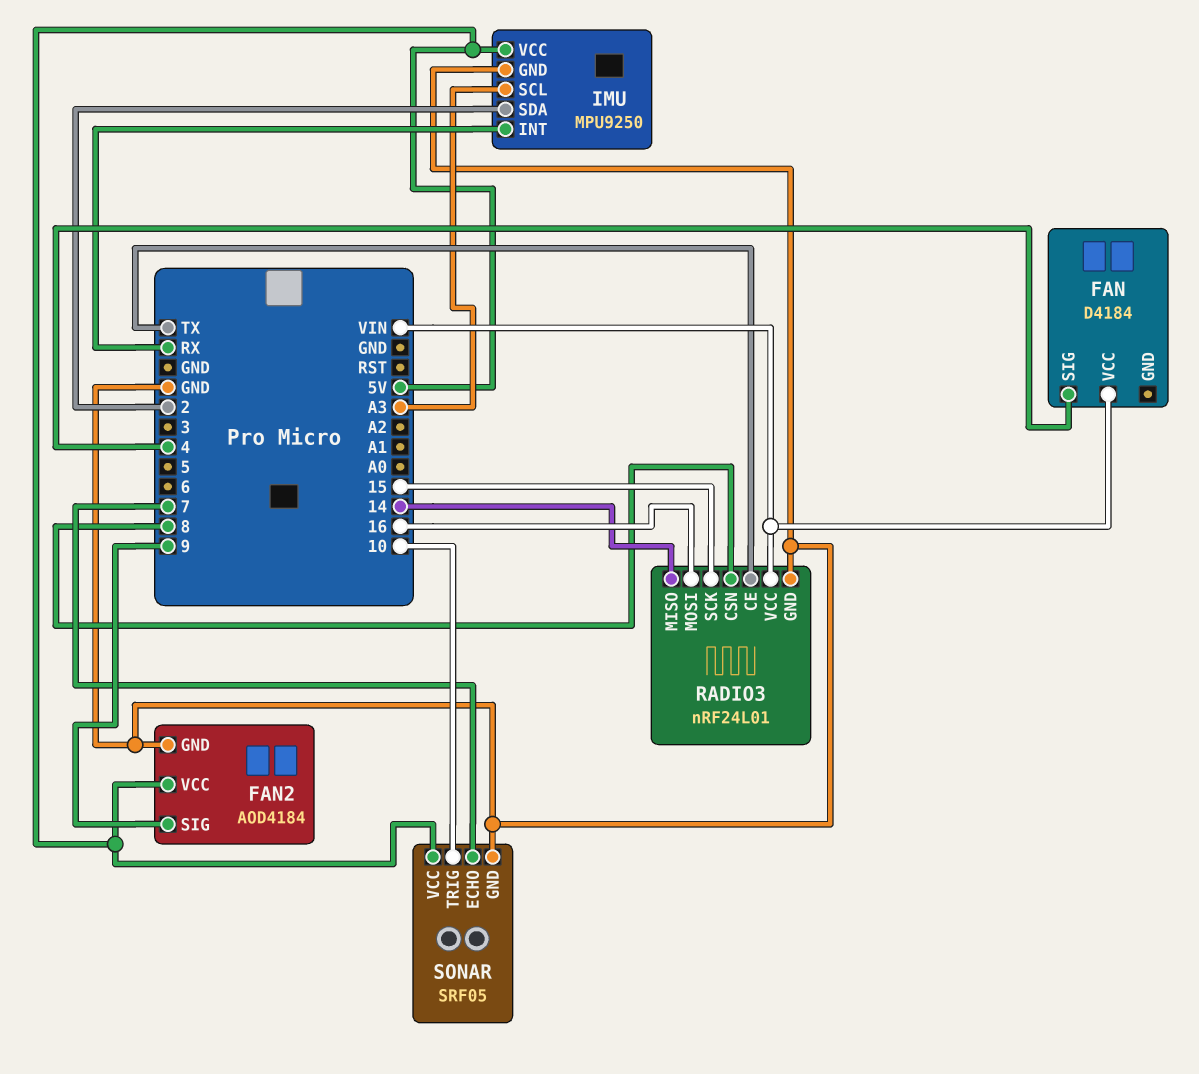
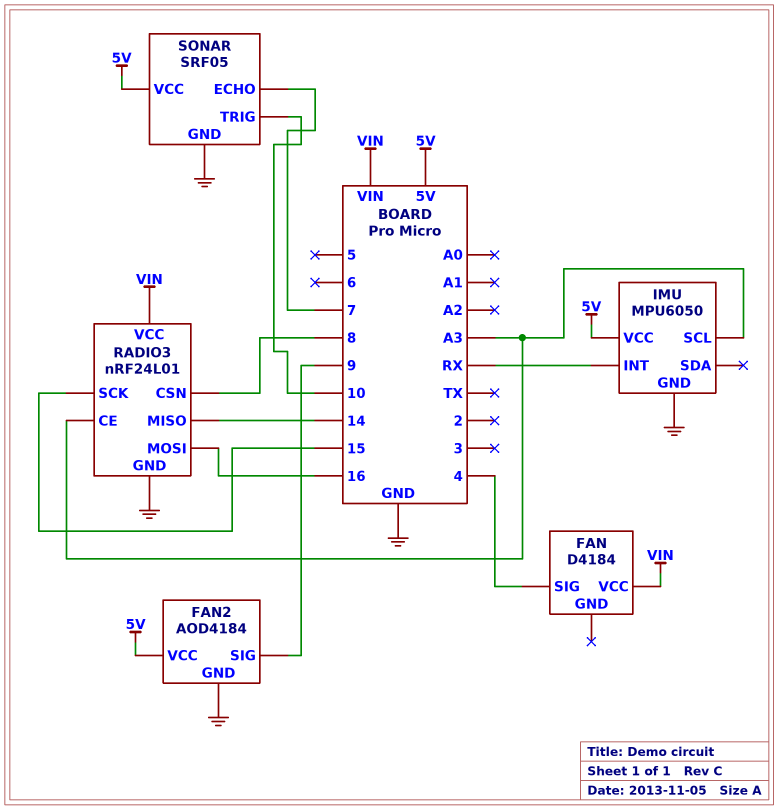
IMU: MPU9250 -> MPU6050
IMU pin SDA: 2 -> none
RADIO3 pin CE: TX -> A3

